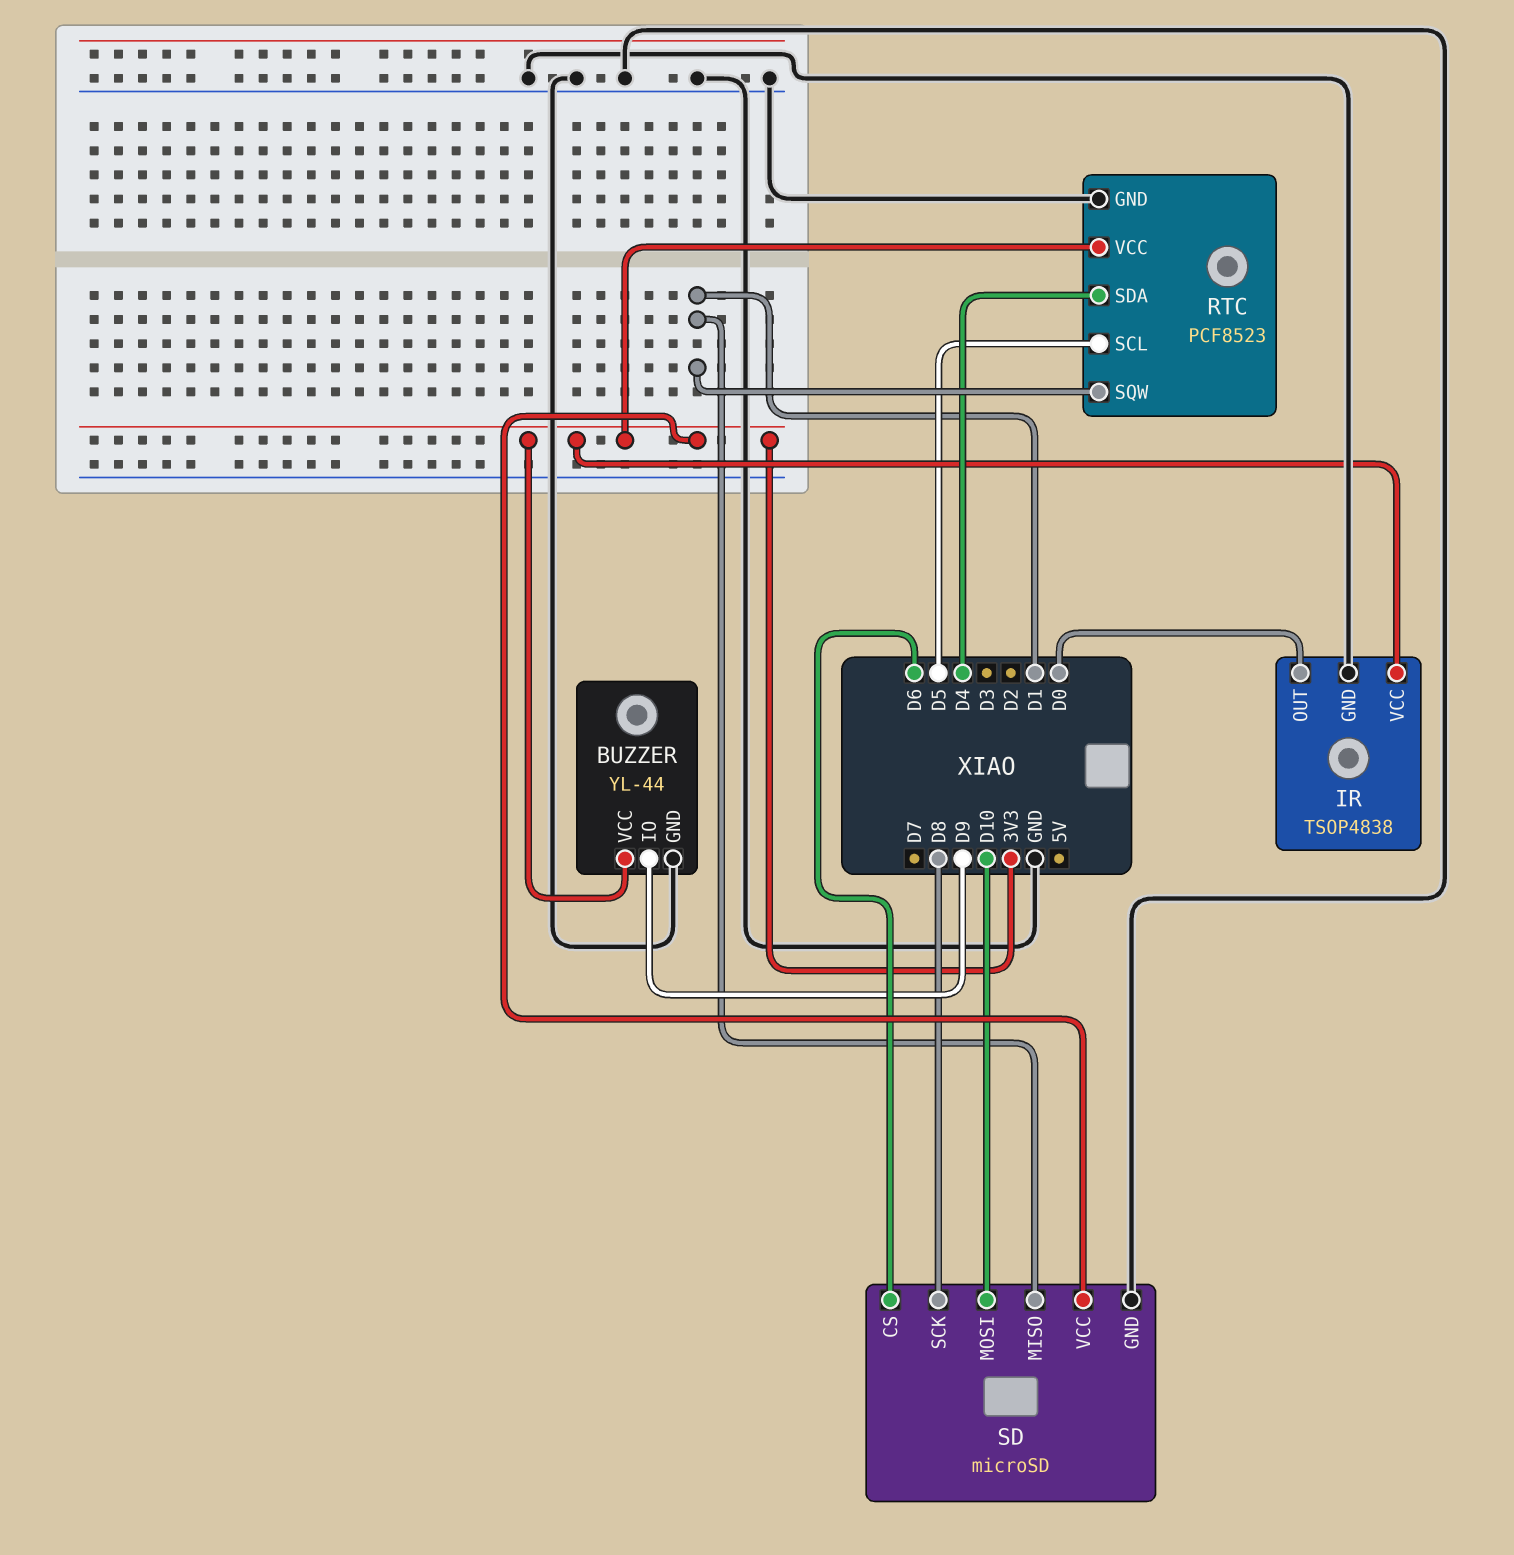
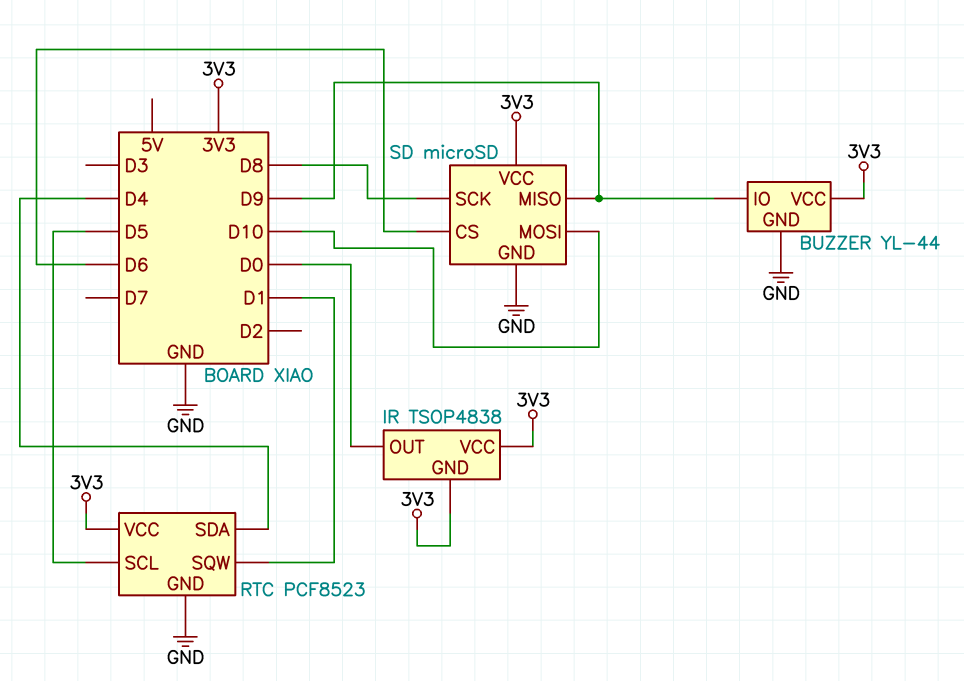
IR pin GND: GND -> 3V3
SD pin MISO: D1 -> D9

